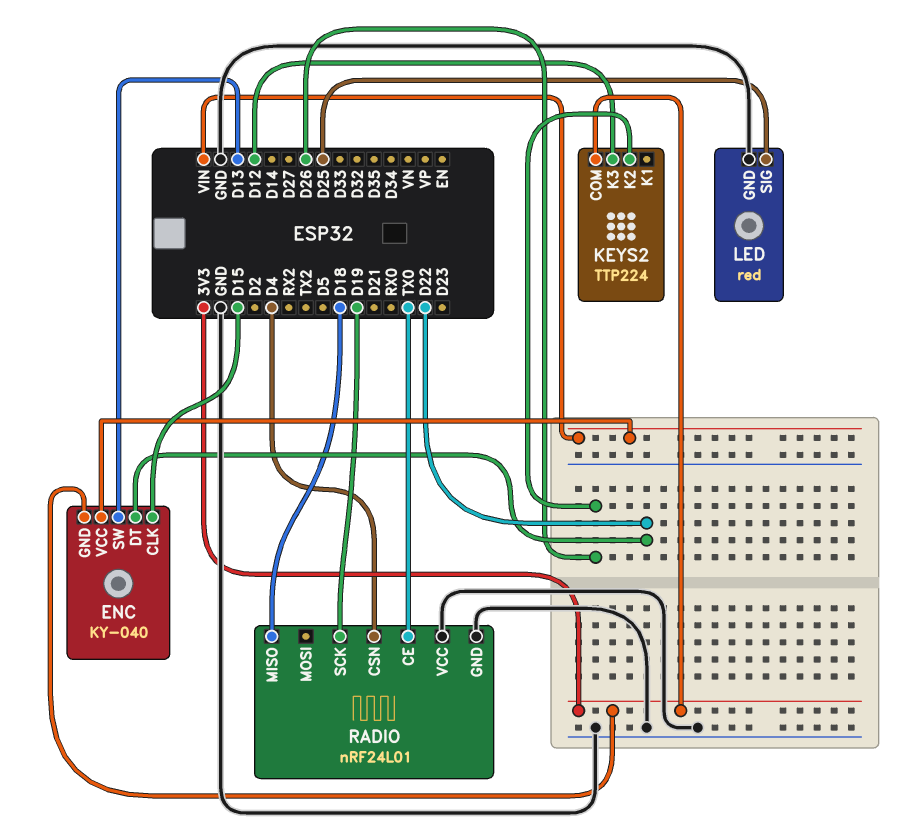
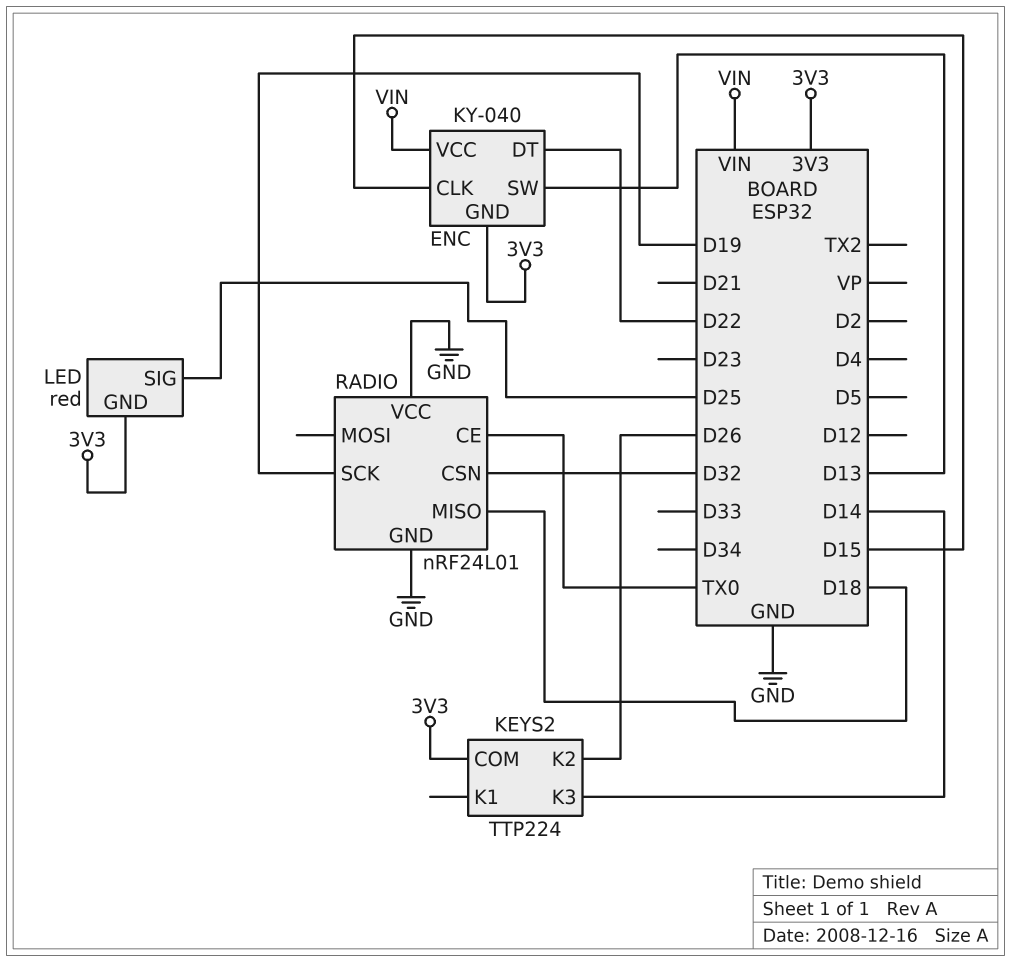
KEYS2 pin K3: D12 -> D14
LED pin GND: GND -> 3V3
RADIO pin CSN: D4 -> D32

